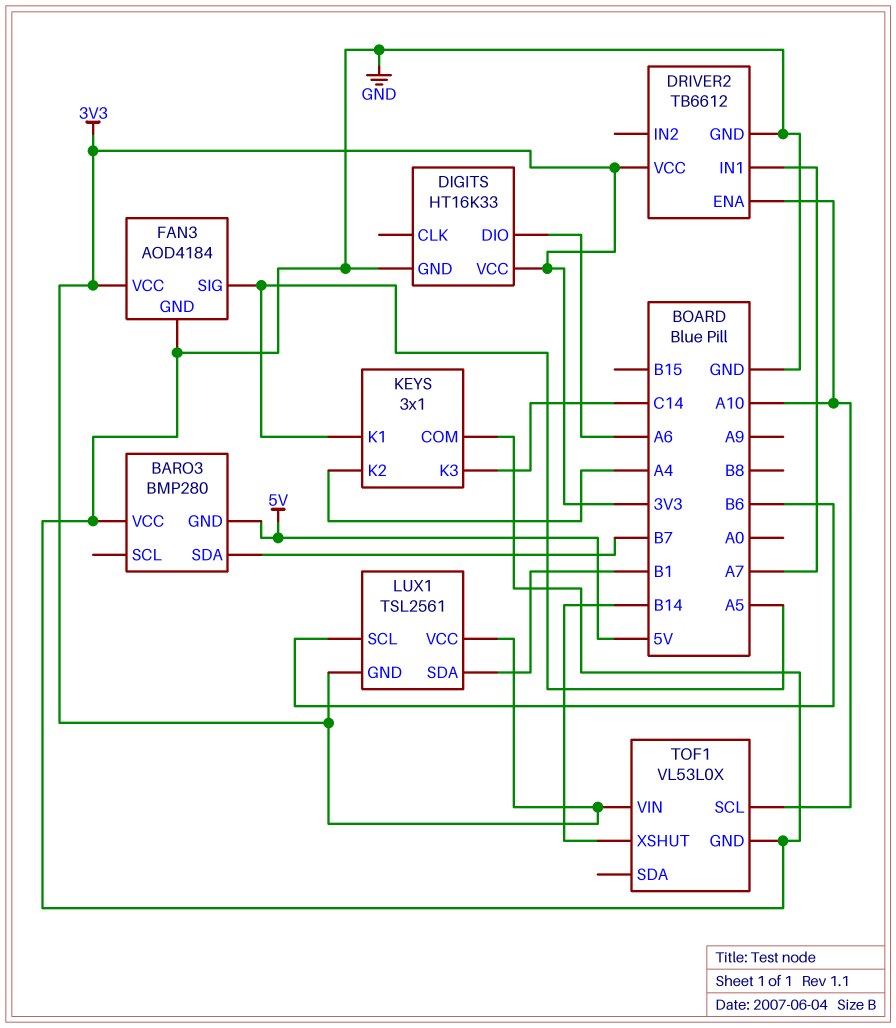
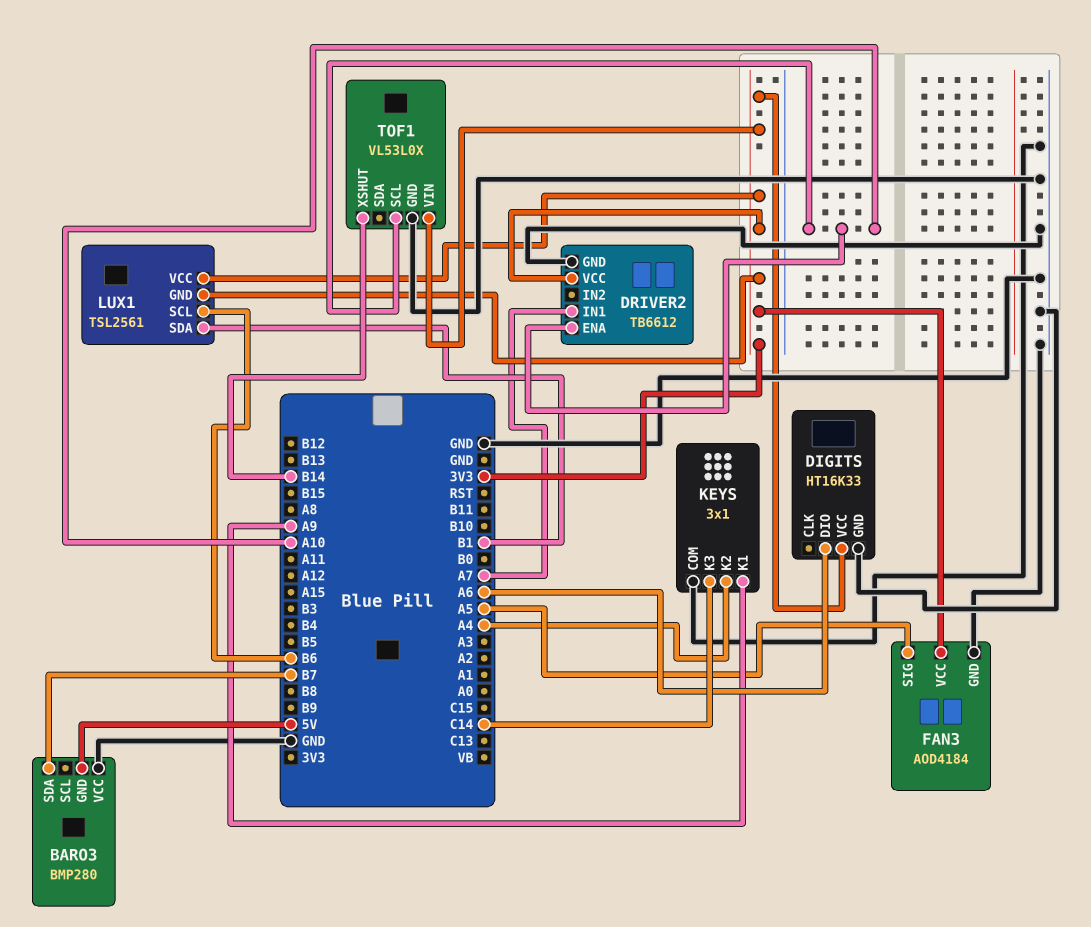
KEYS pin K1: A5 -> A9

